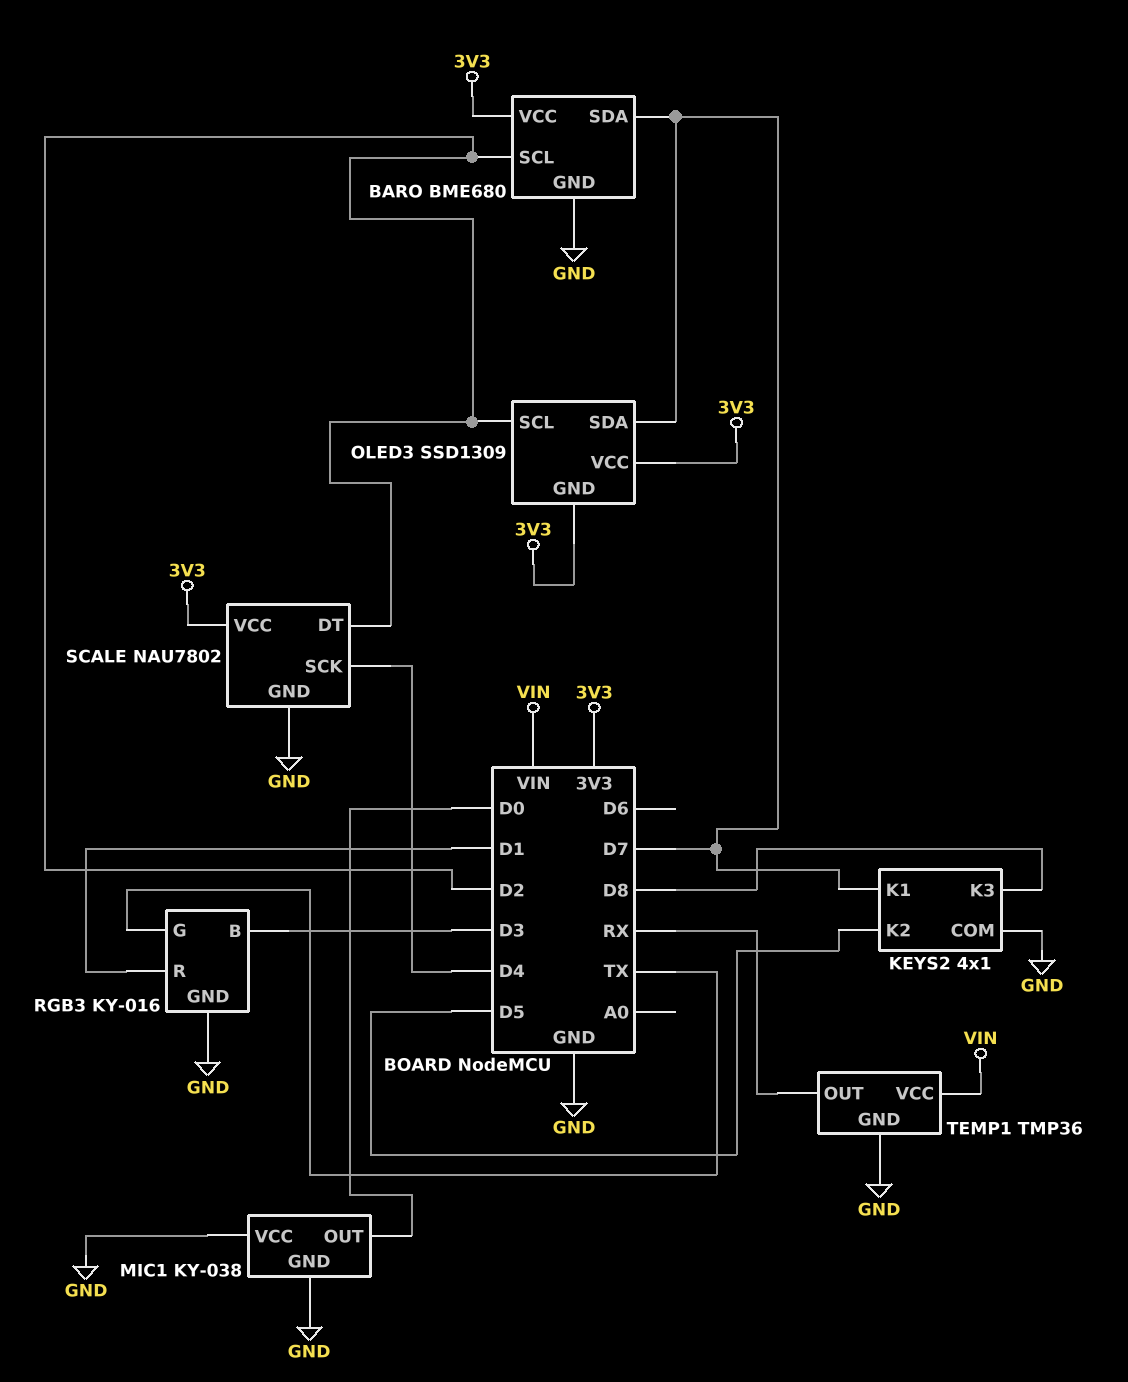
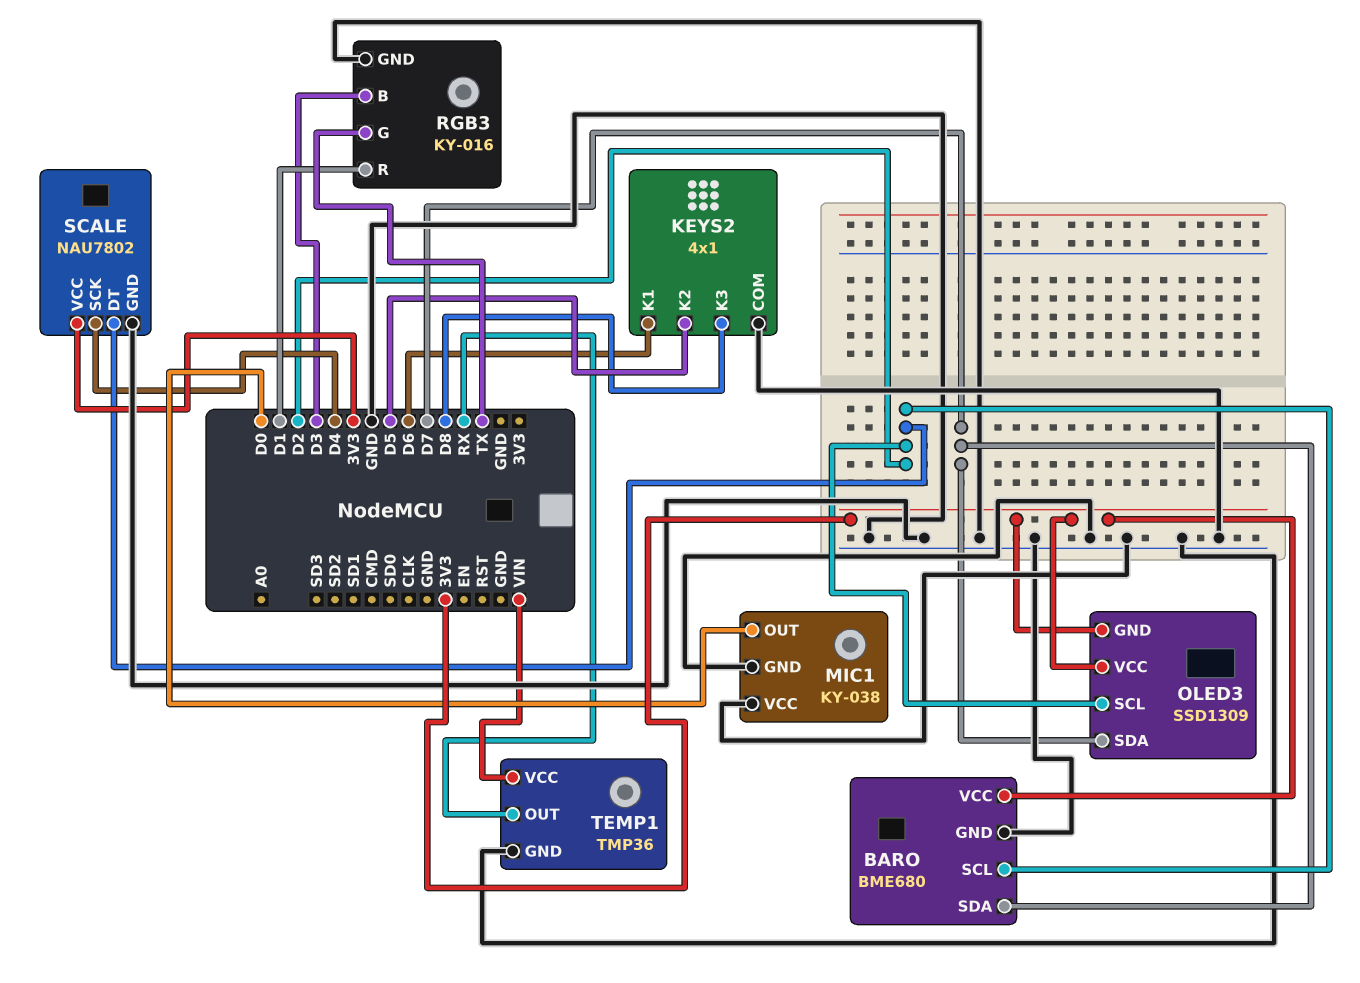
KEYS2 pin K1: D7 -> D6

